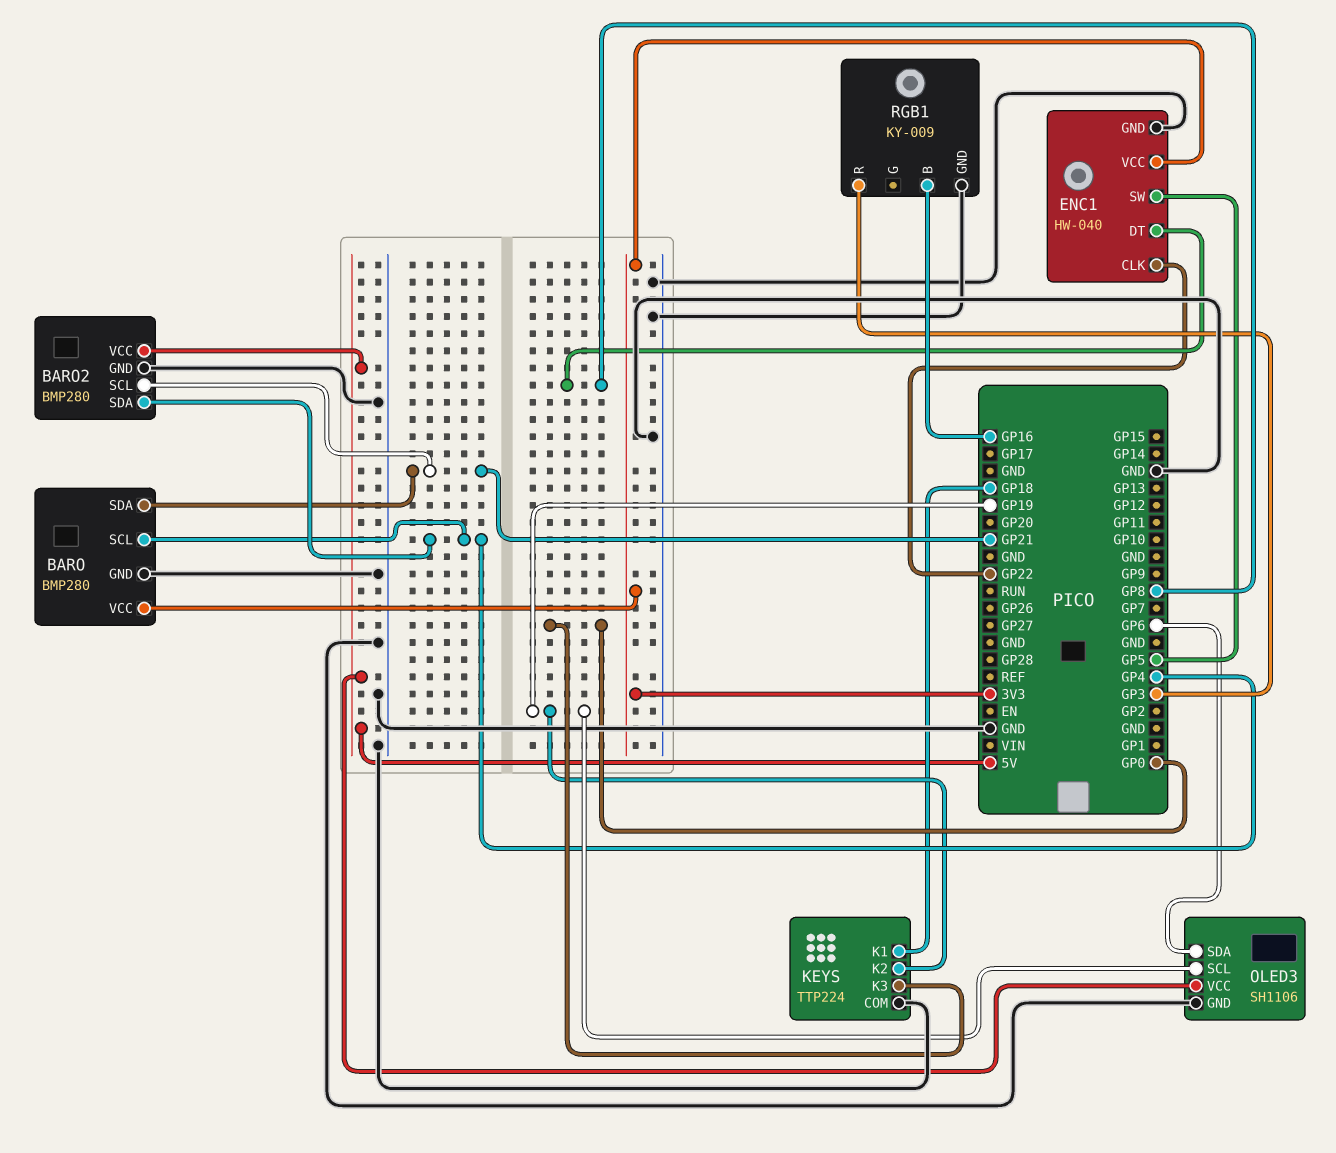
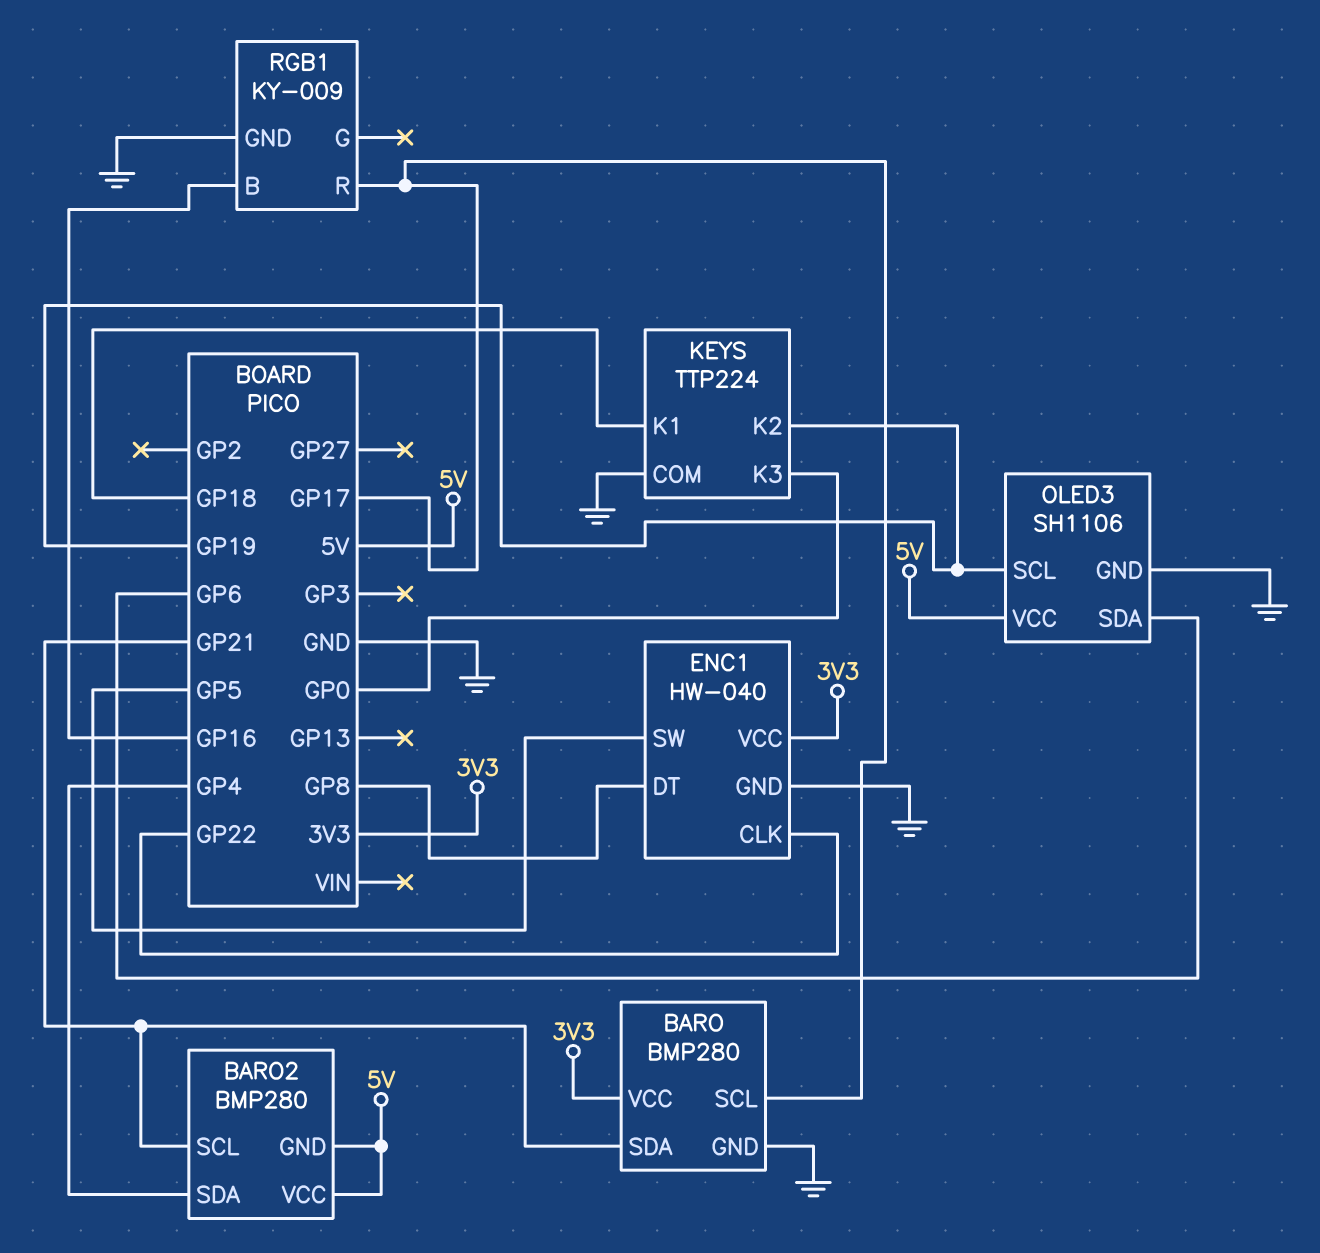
BARO pin SCL: GP4 -> GP17
BARO2 pin GND: GND -> 5V
RGB1 pin R: GP3 -> GP17

